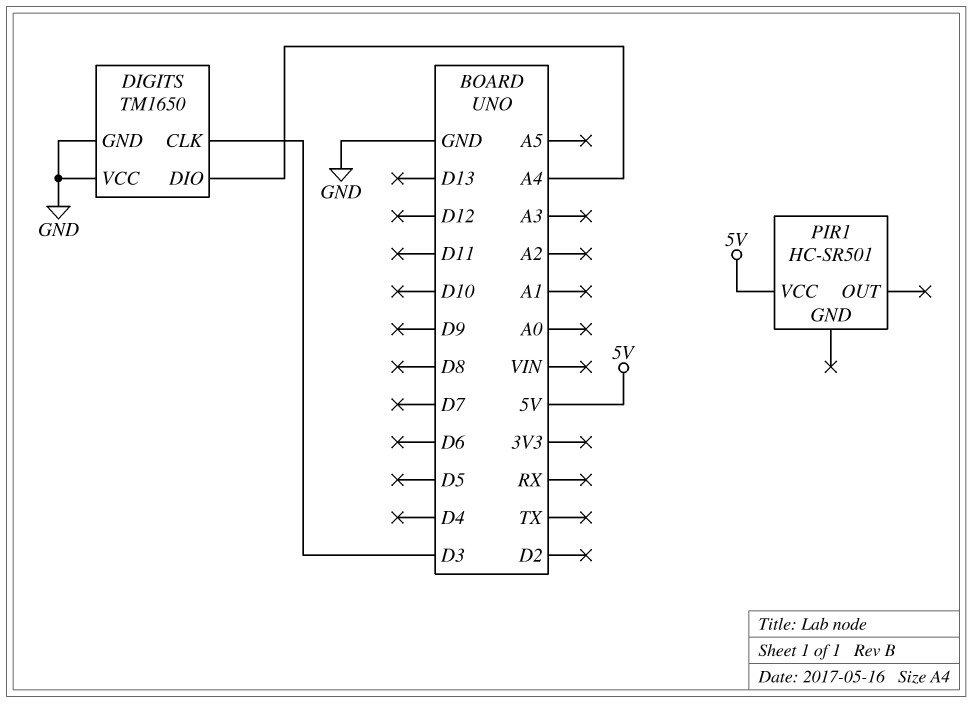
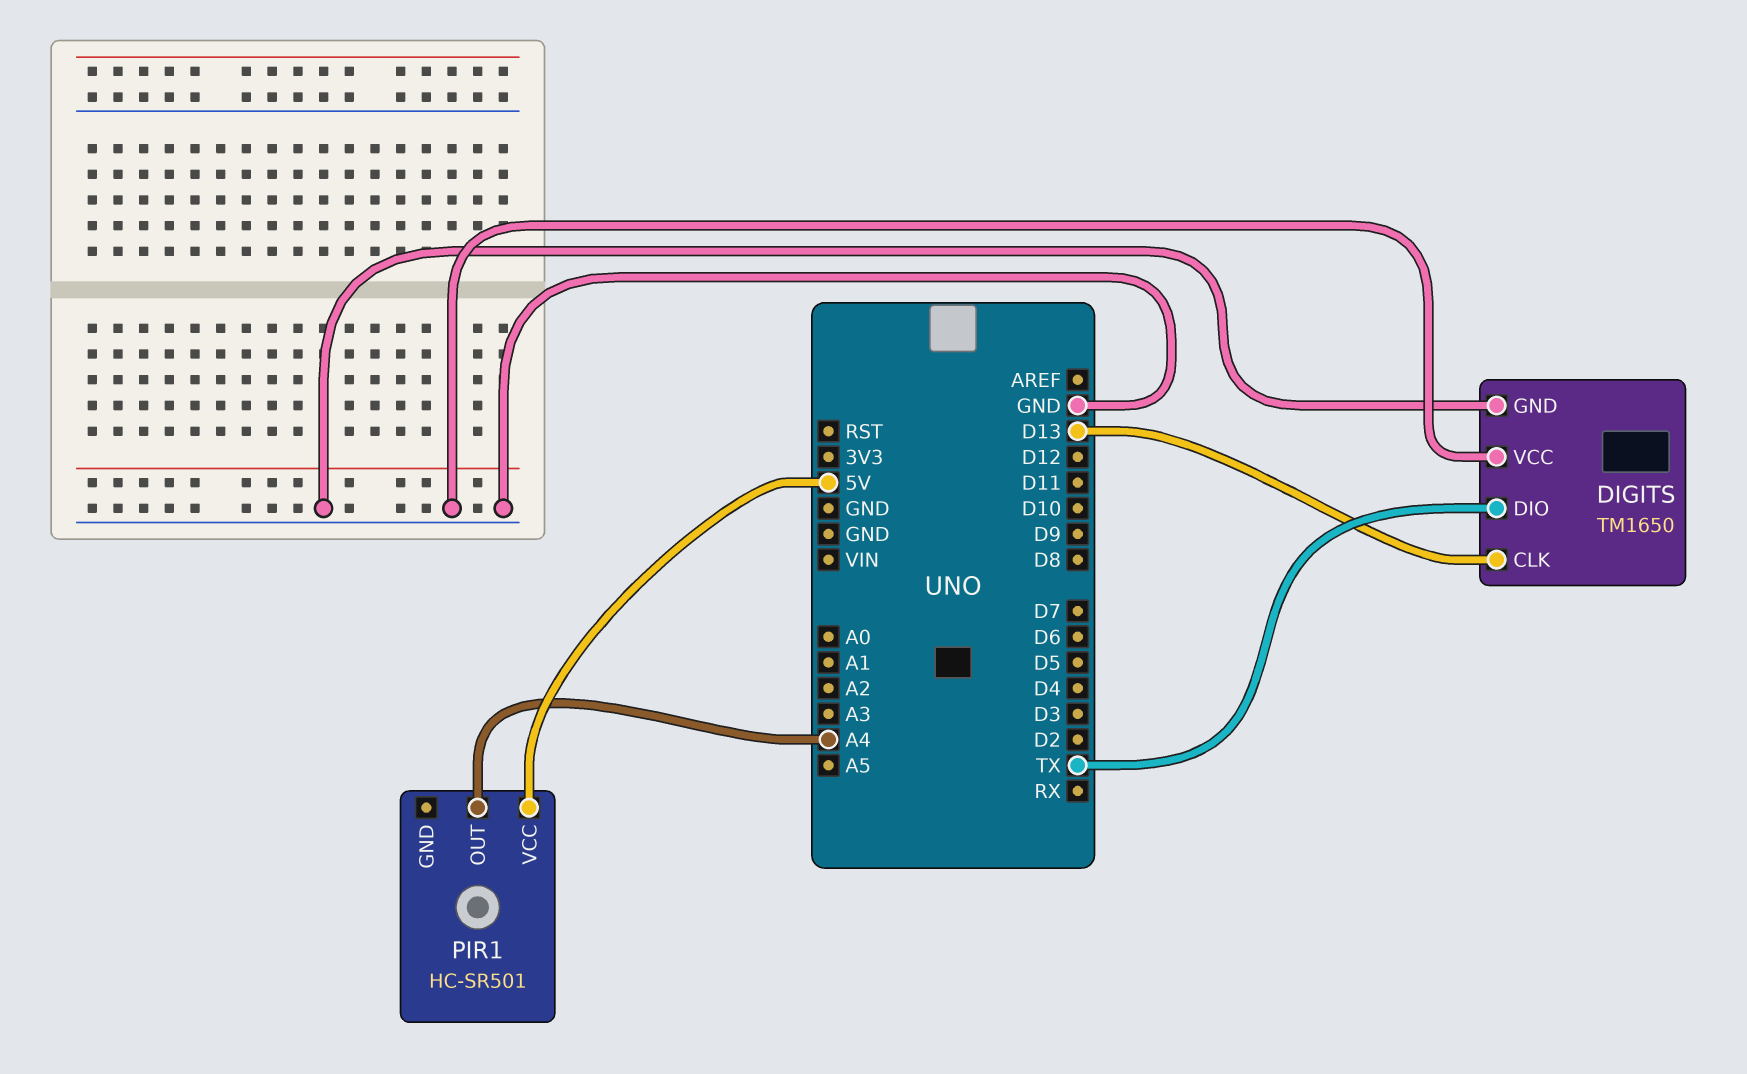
DIGITS pin CLK: D3 -> D13
DIGITS pin DIO: A4 -> TX
PIR1 pin OUT: none -> A4

